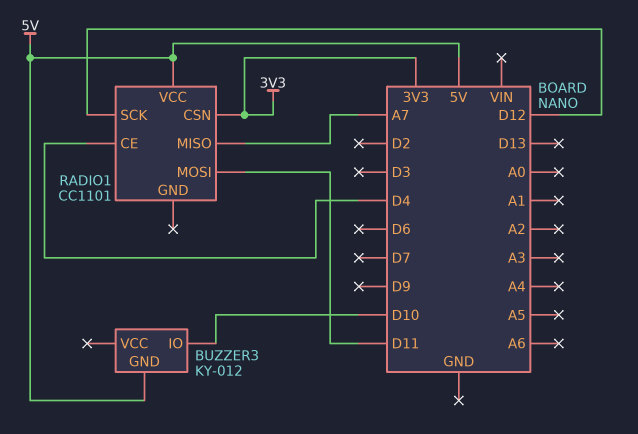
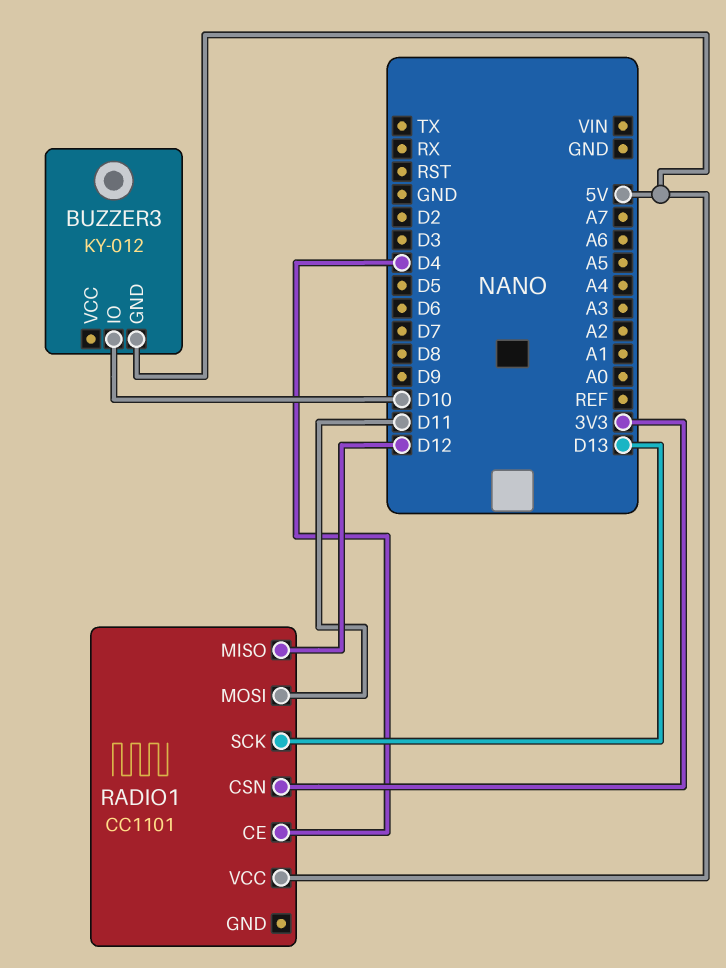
RADIO1 pin MISO: A7 -> D12
RADIO1 pin SCK: D12 -> D13

